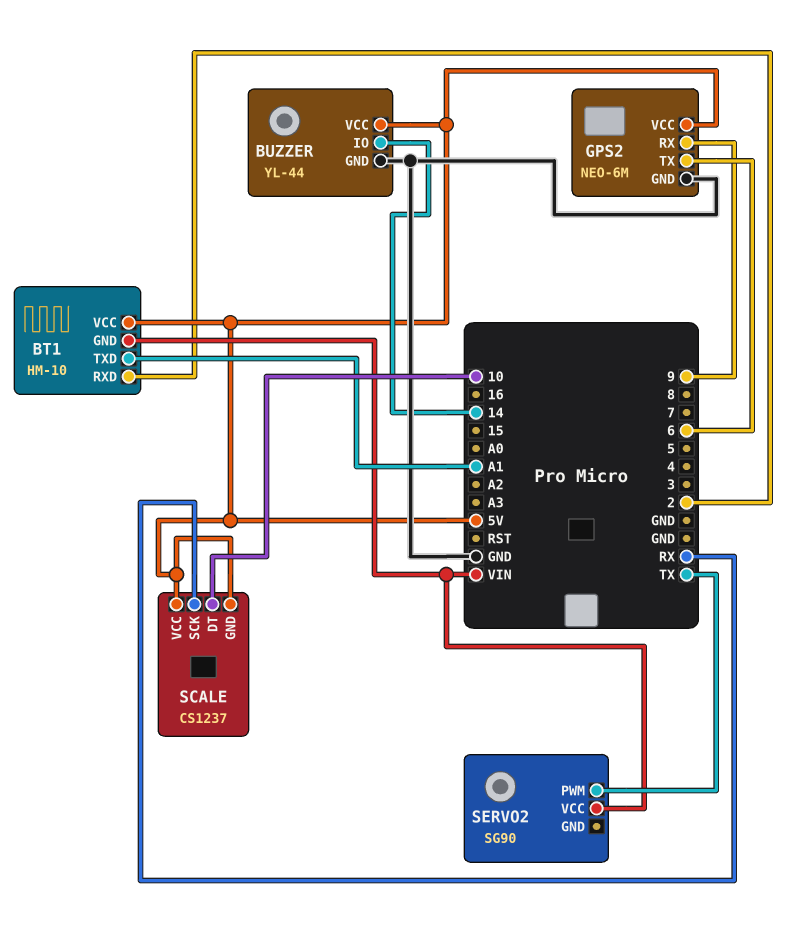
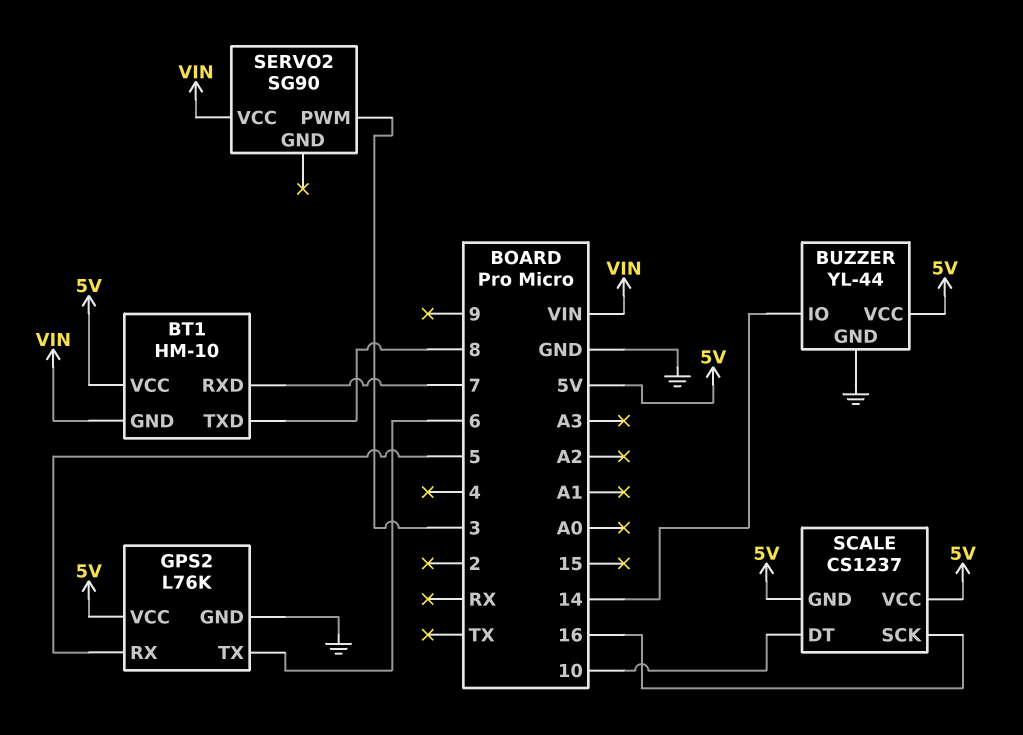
BT1 pin RXD: 2 -> 7
BT1 pin TXD: A1 -> 8
GPS2: NEO-6M -> L76K
GPS2 pin RX: 9 -> 5
SCALE pin SCK: RX -> 16
SERVO2 pin PWM: TX -> 3

